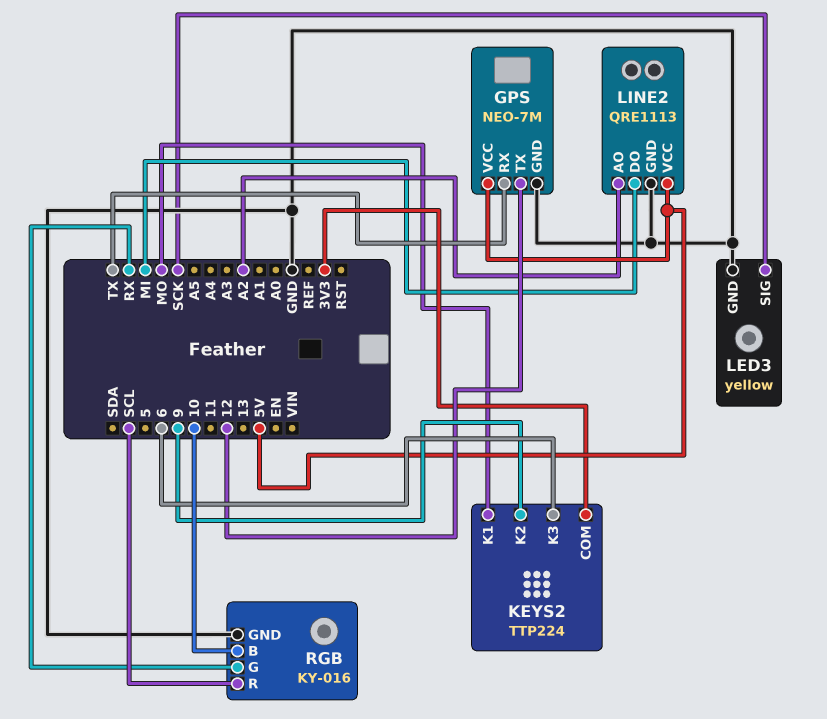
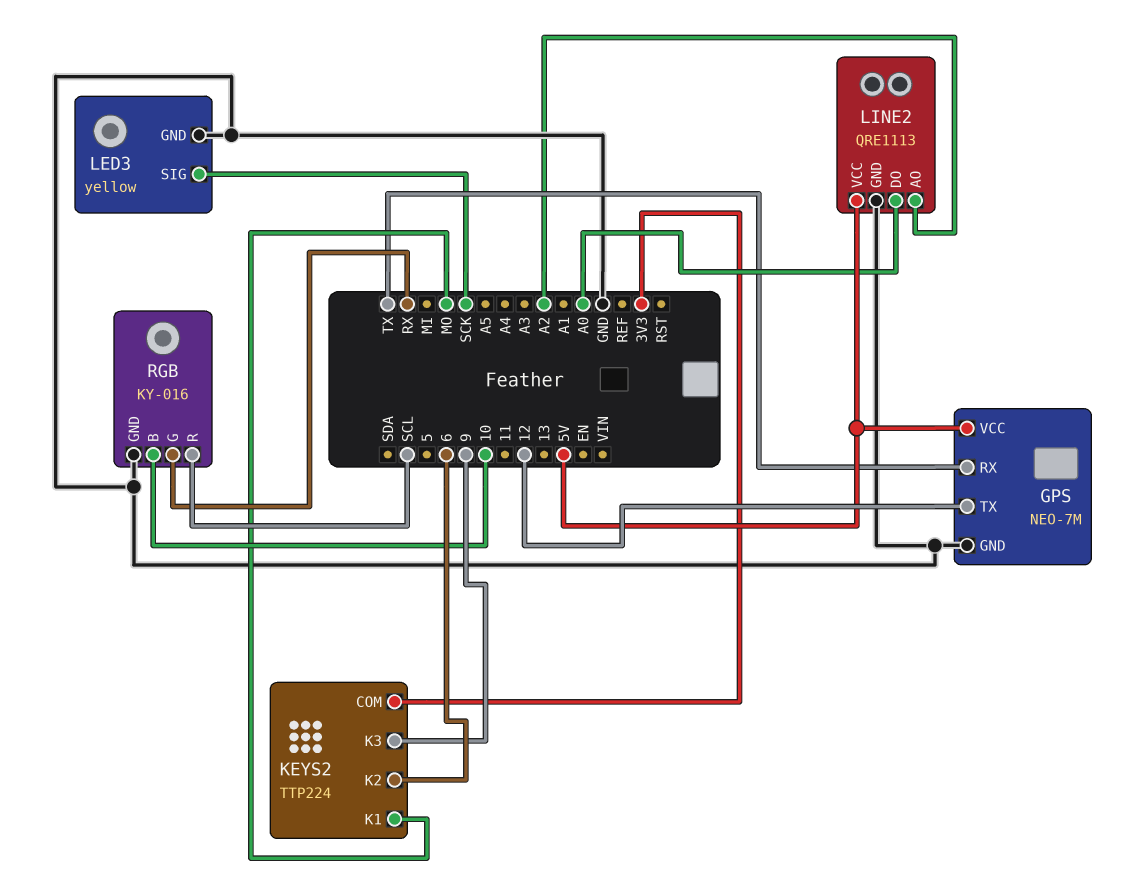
KEYS2 pin K2: 9 -> 6
KEYS2 pin K3: 6 -> 9
LINE2 pin DO: MI -> A0

